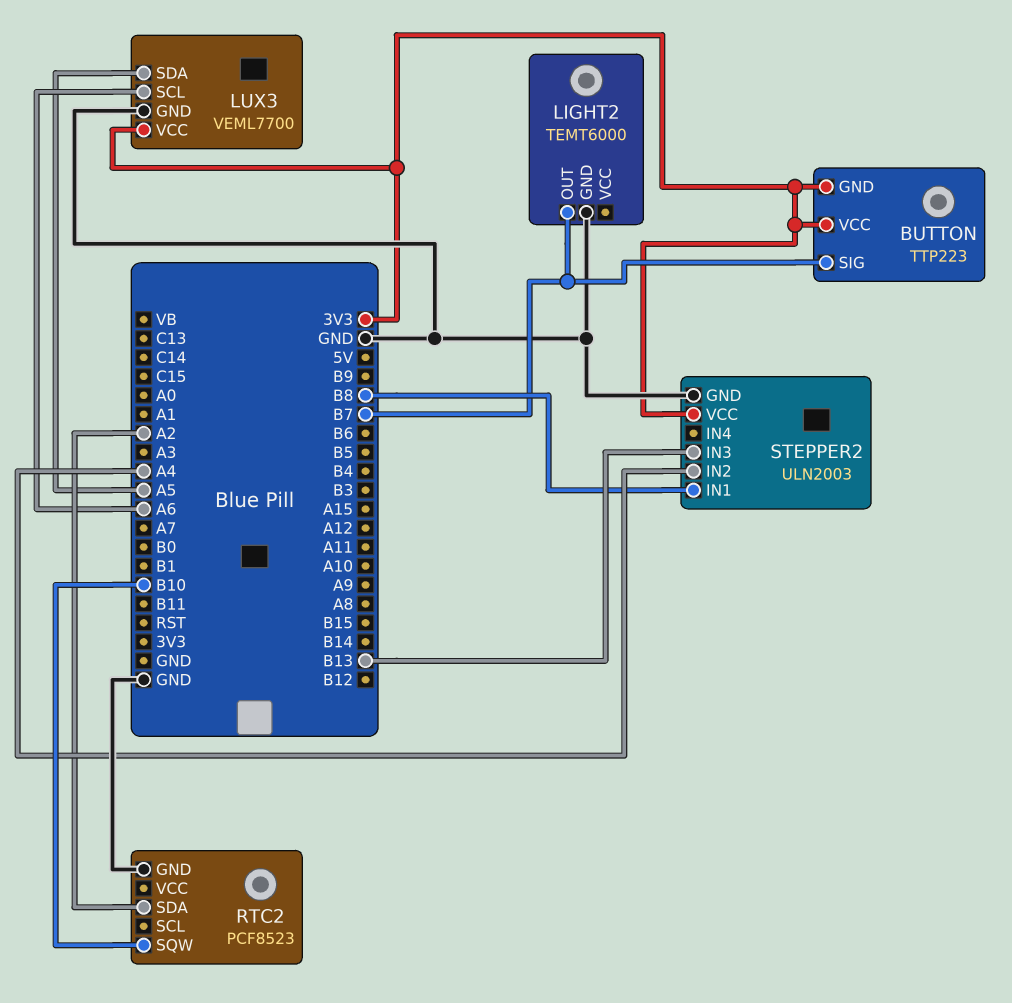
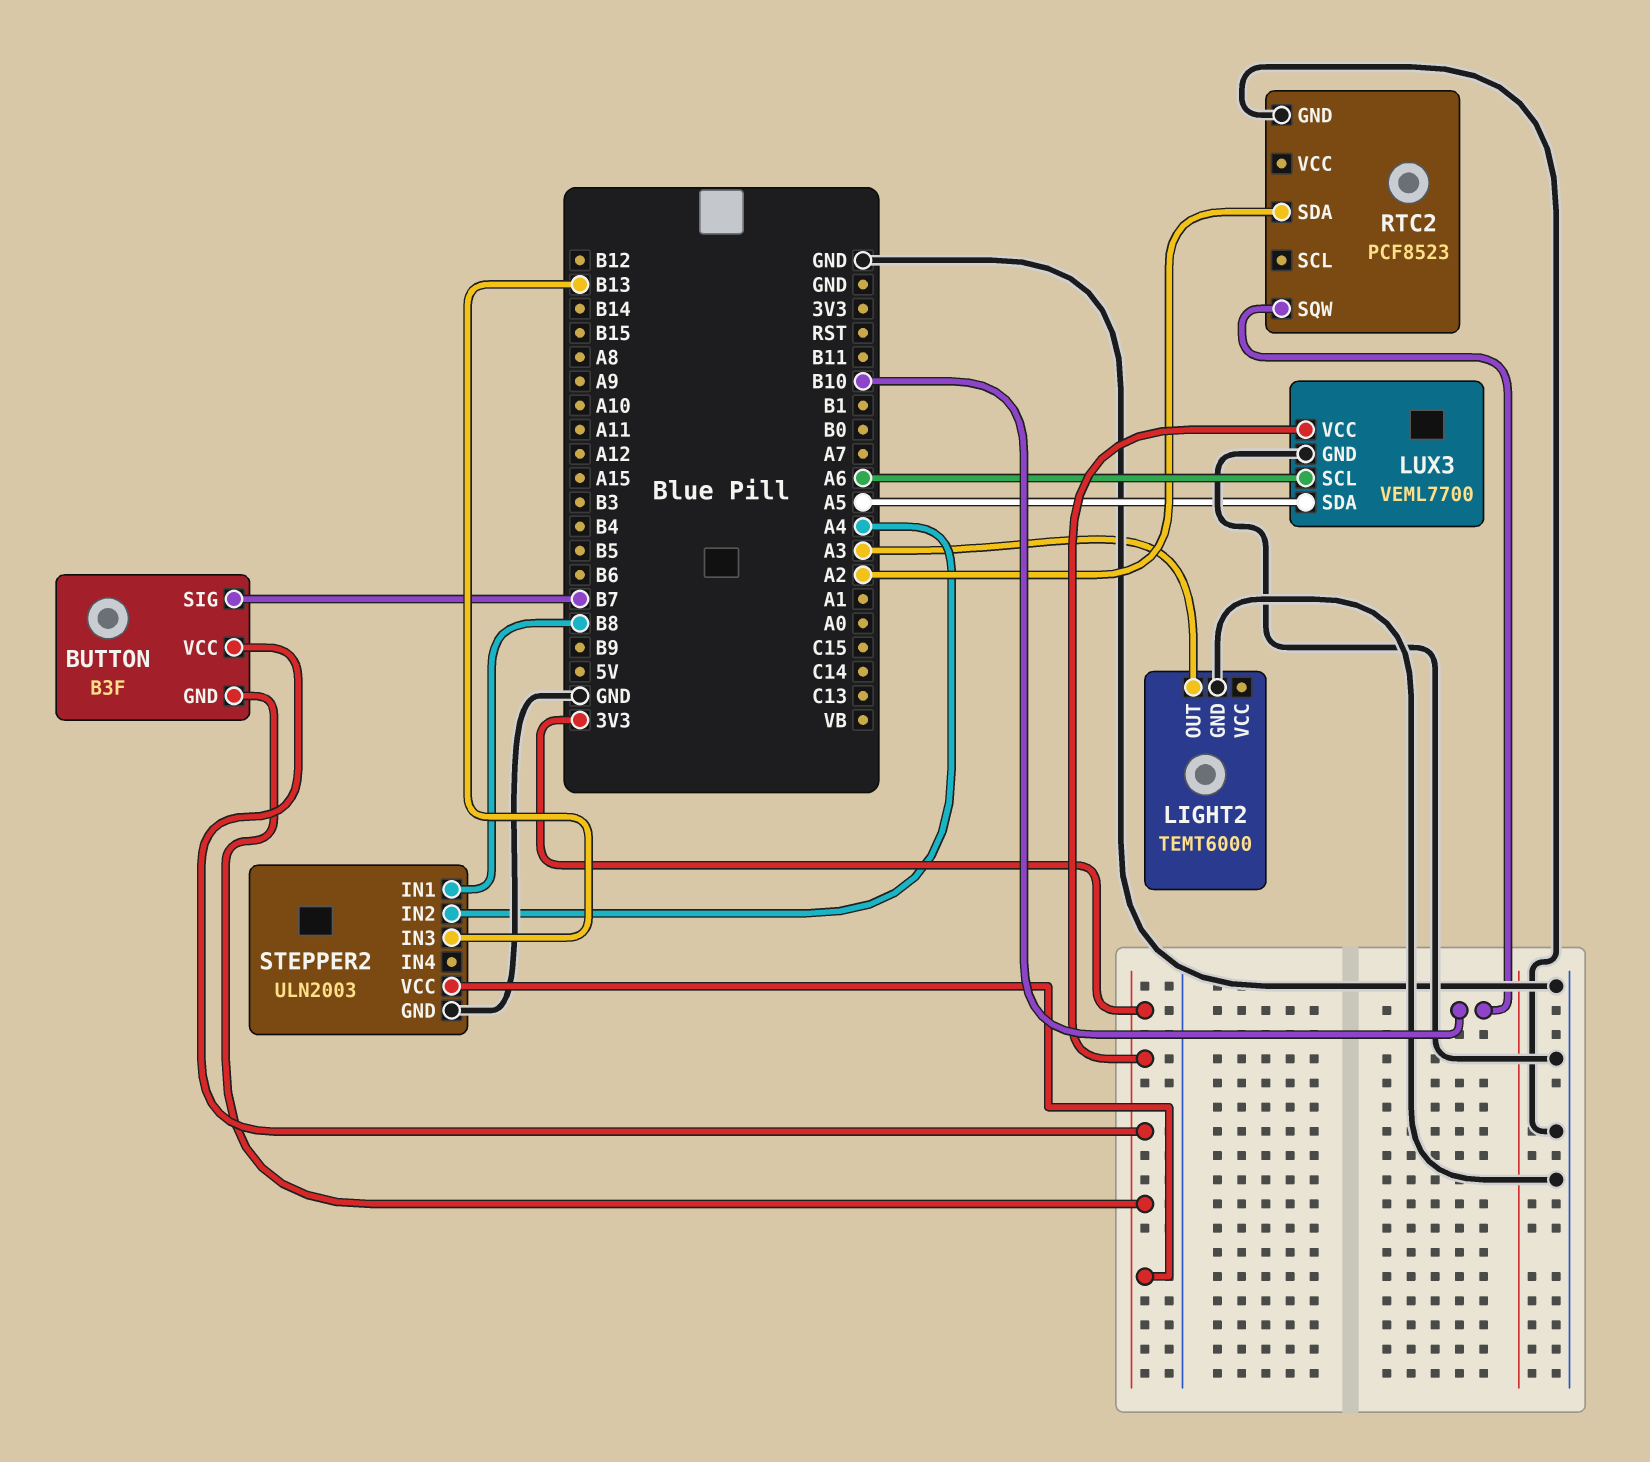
BUTTON: TTP223 -> B3F
LIGHT2 pin OUT: B7 -> A3

